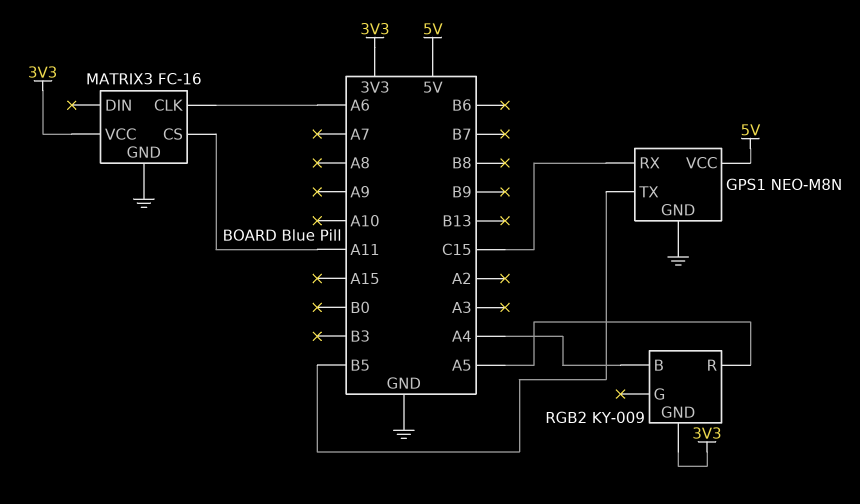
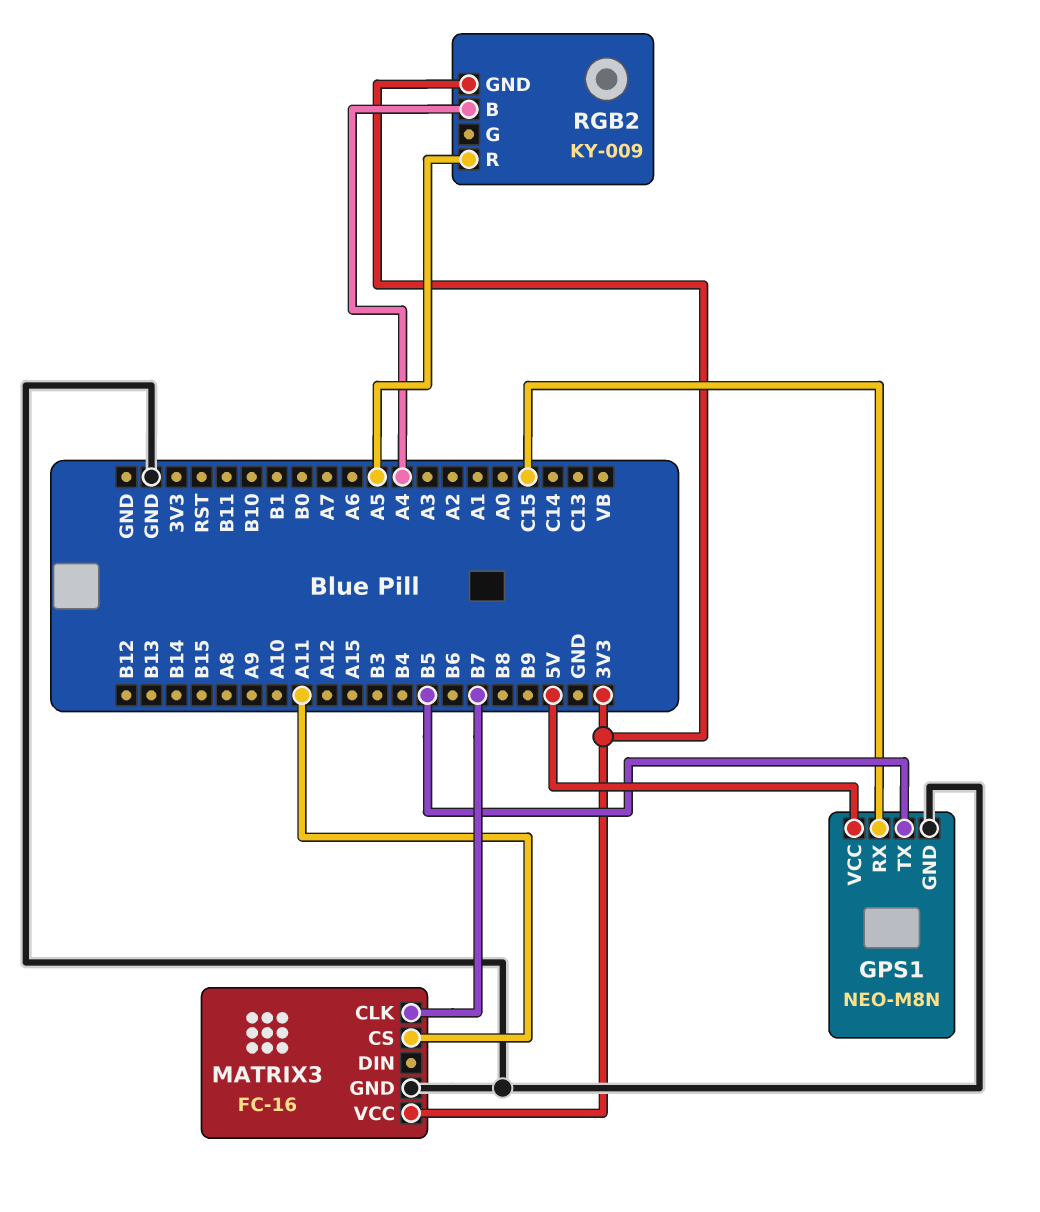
MATRIX3 pin CLK: A6 -> B7

